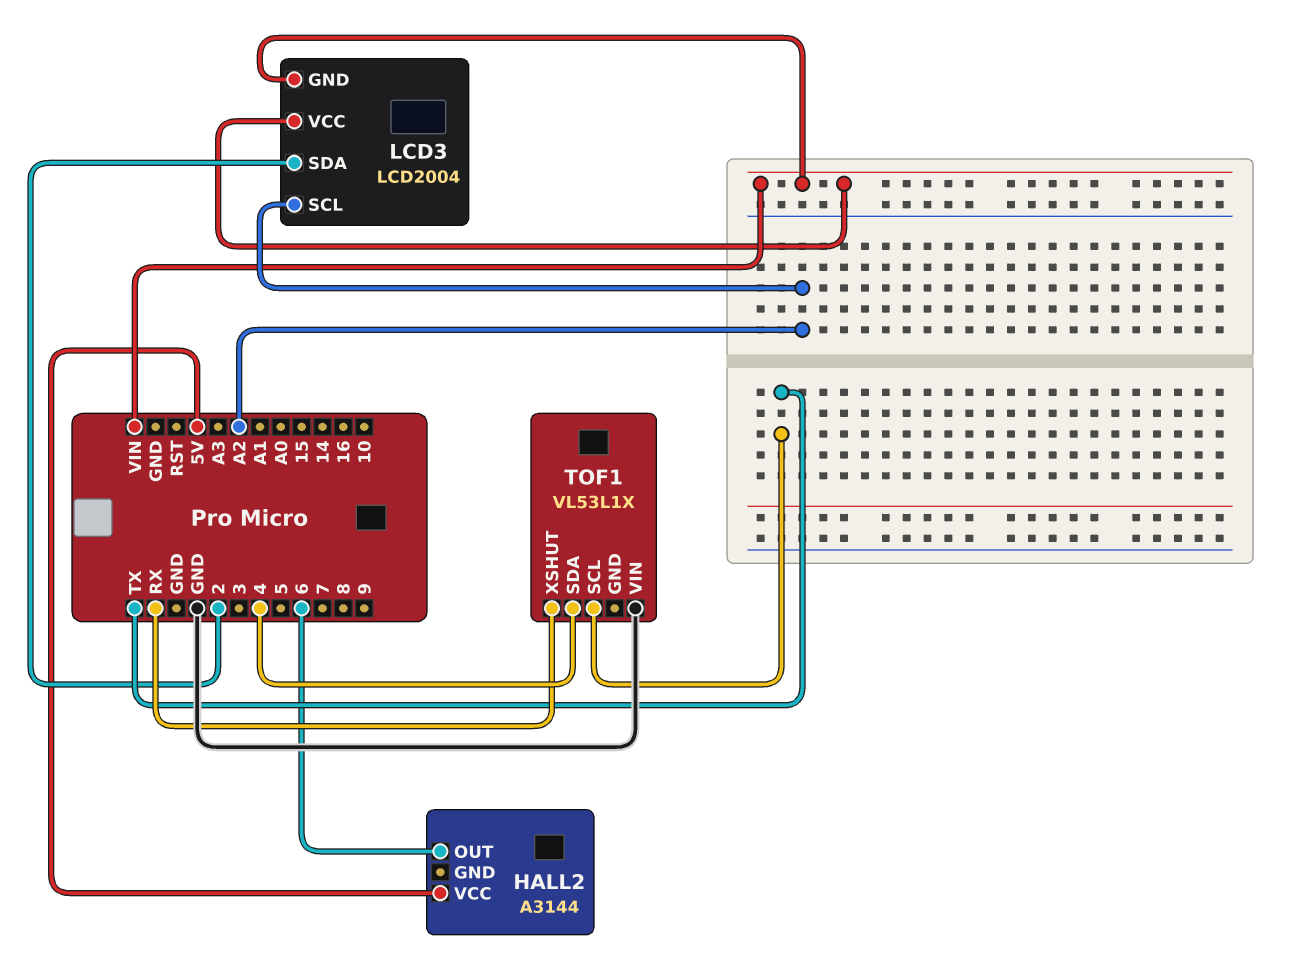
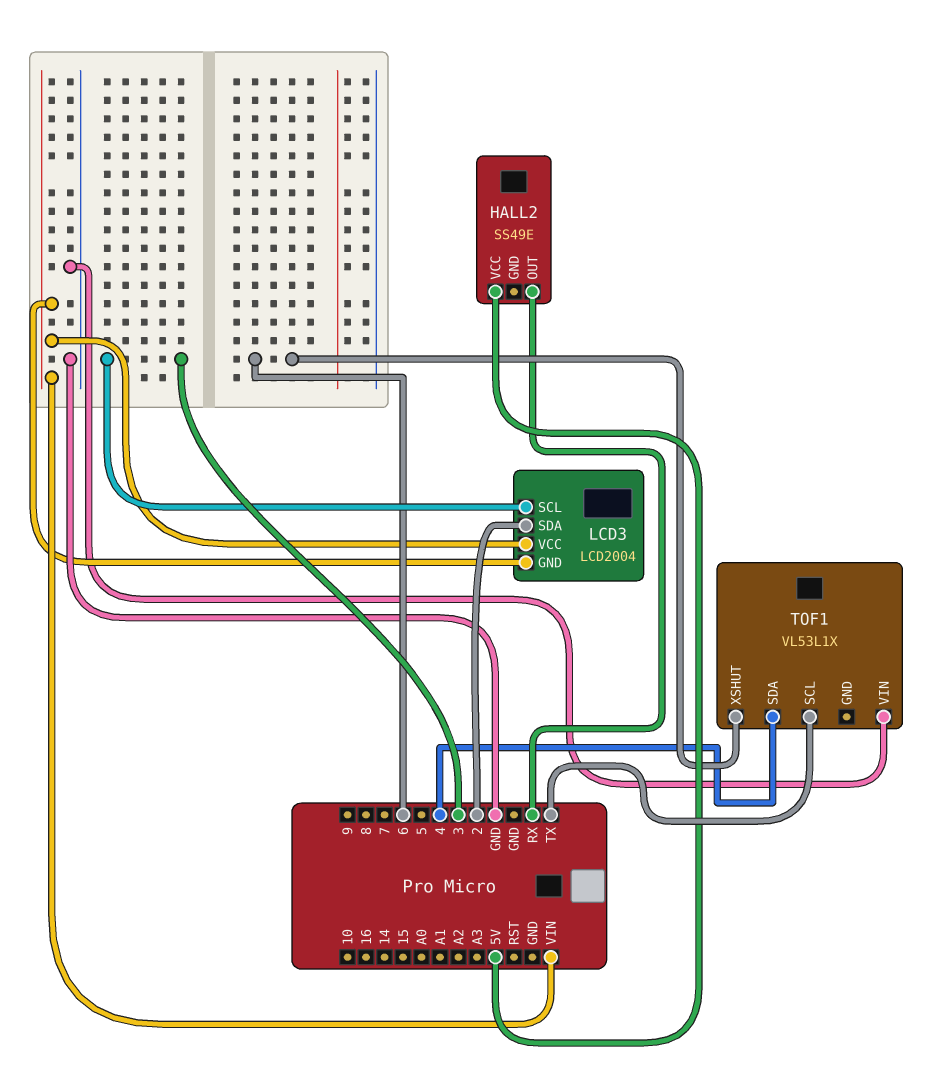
HALL2: A3144 -> SS49E
HALL2 pin OUT: 6 -> RX
LCD3 pin SCL: A2 -> 3
TOF1 pin XSHUT: RX -> 6

